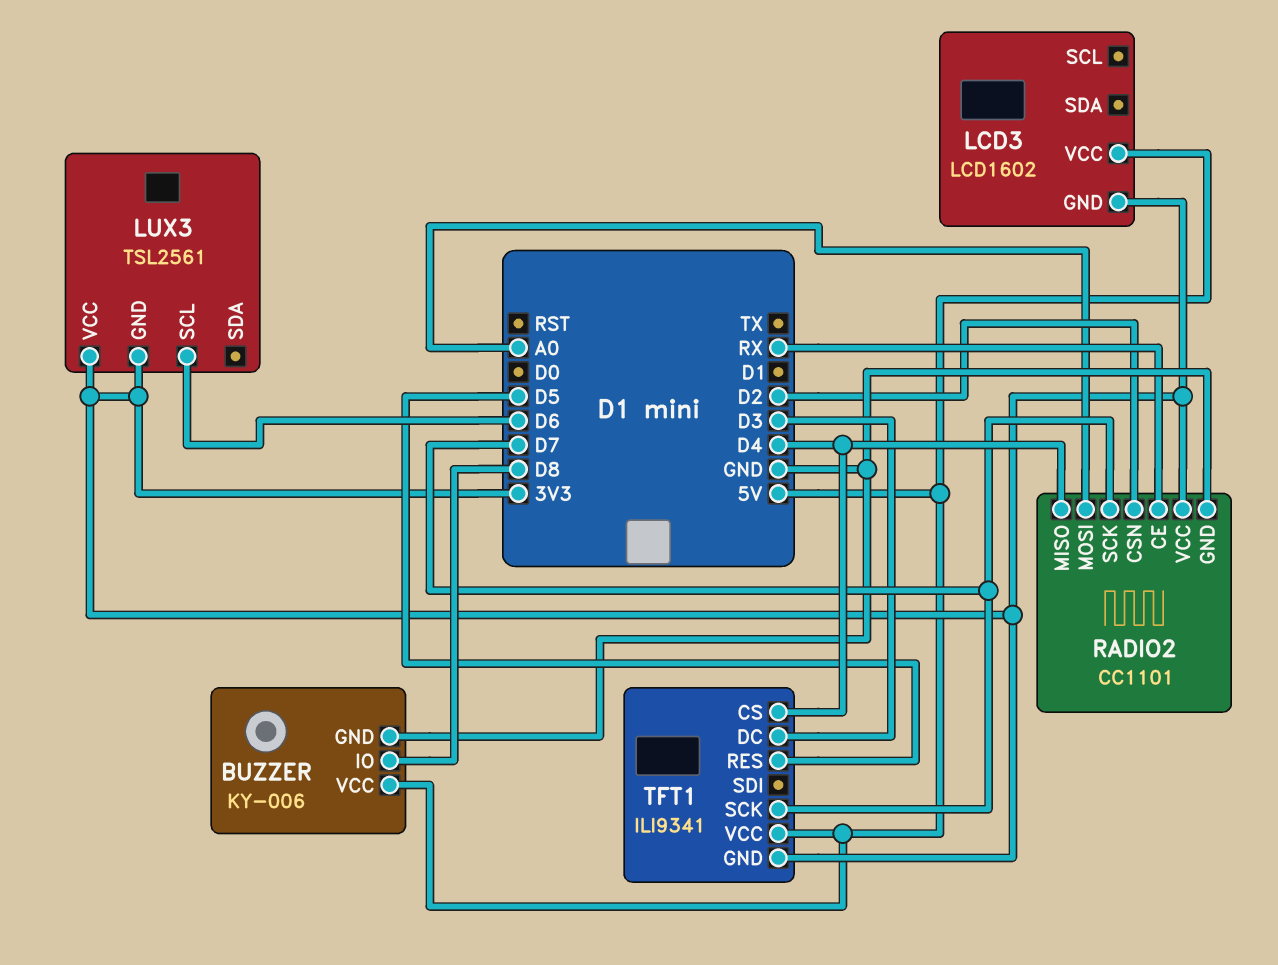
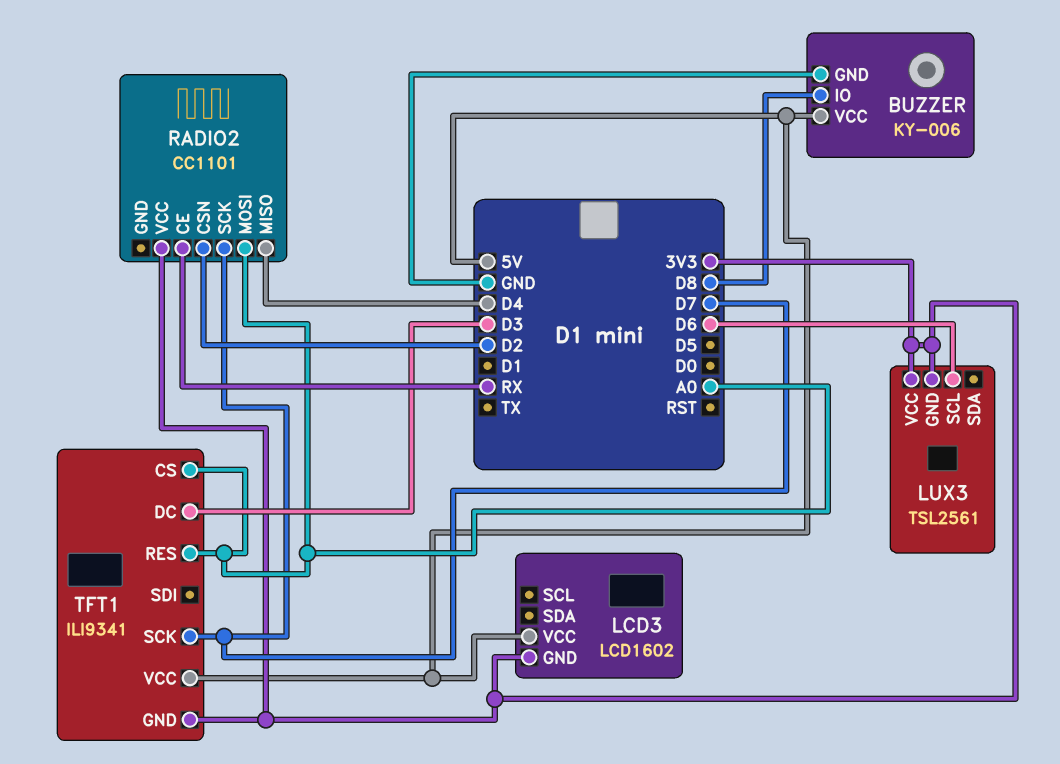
RADIO2 pin GND: GND -> none
TFT1 pin CS: D4 -> A0
TFT1 pin RES: D5 -> A0

